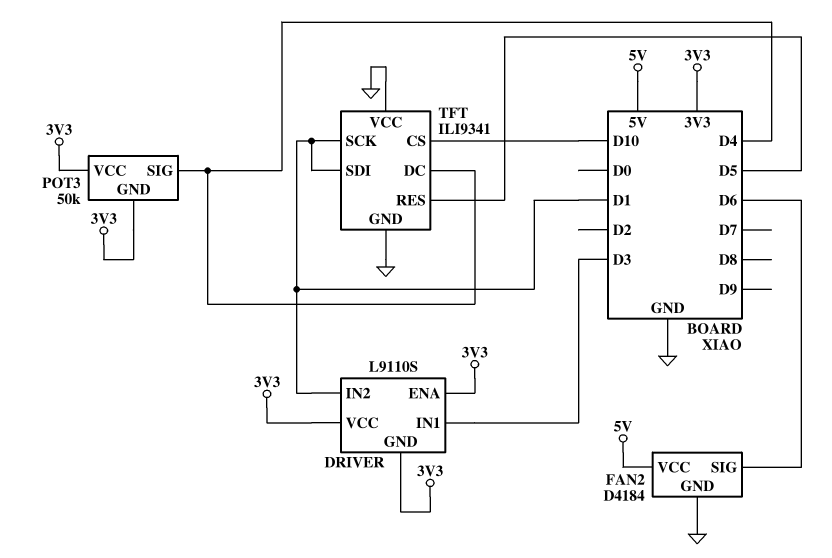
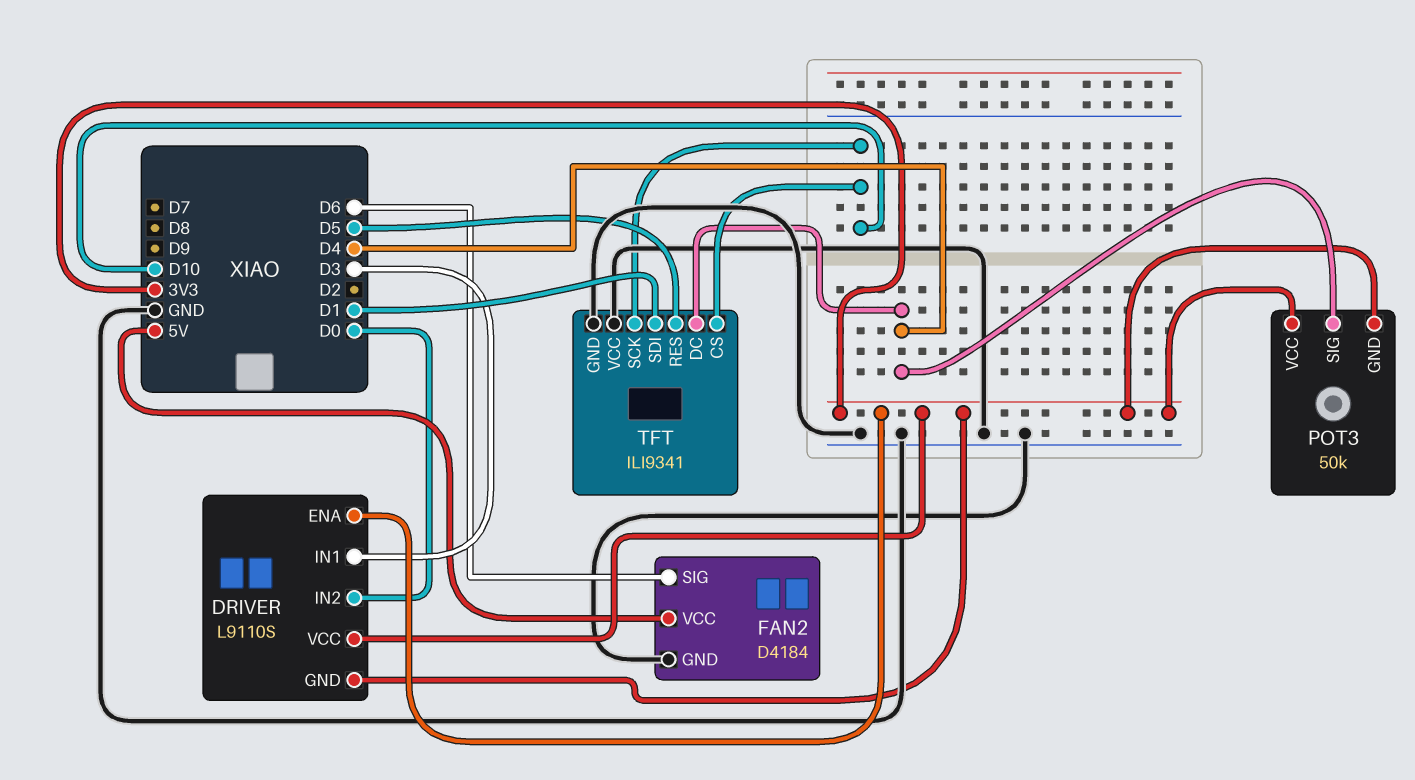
DRIVER pin IN2: D1 -> D0
TFT pin SCK: D1 -> D10

